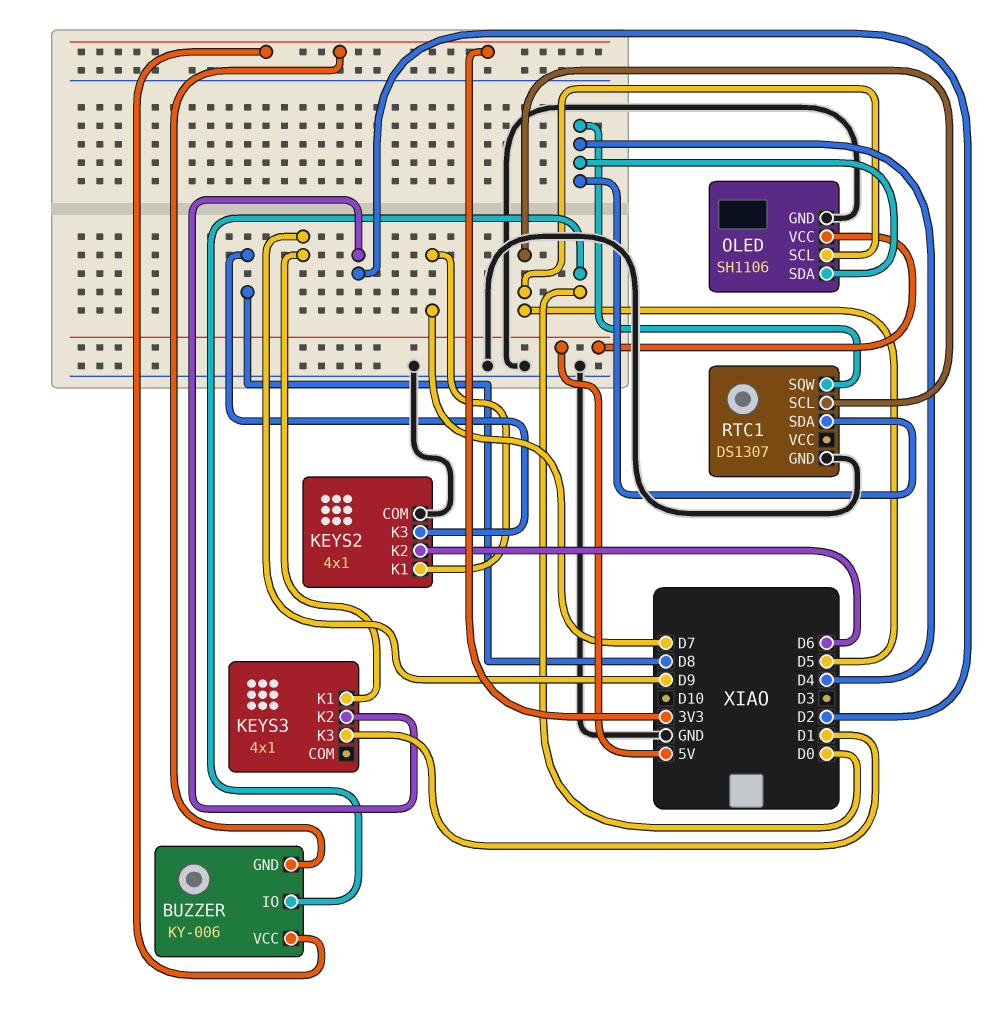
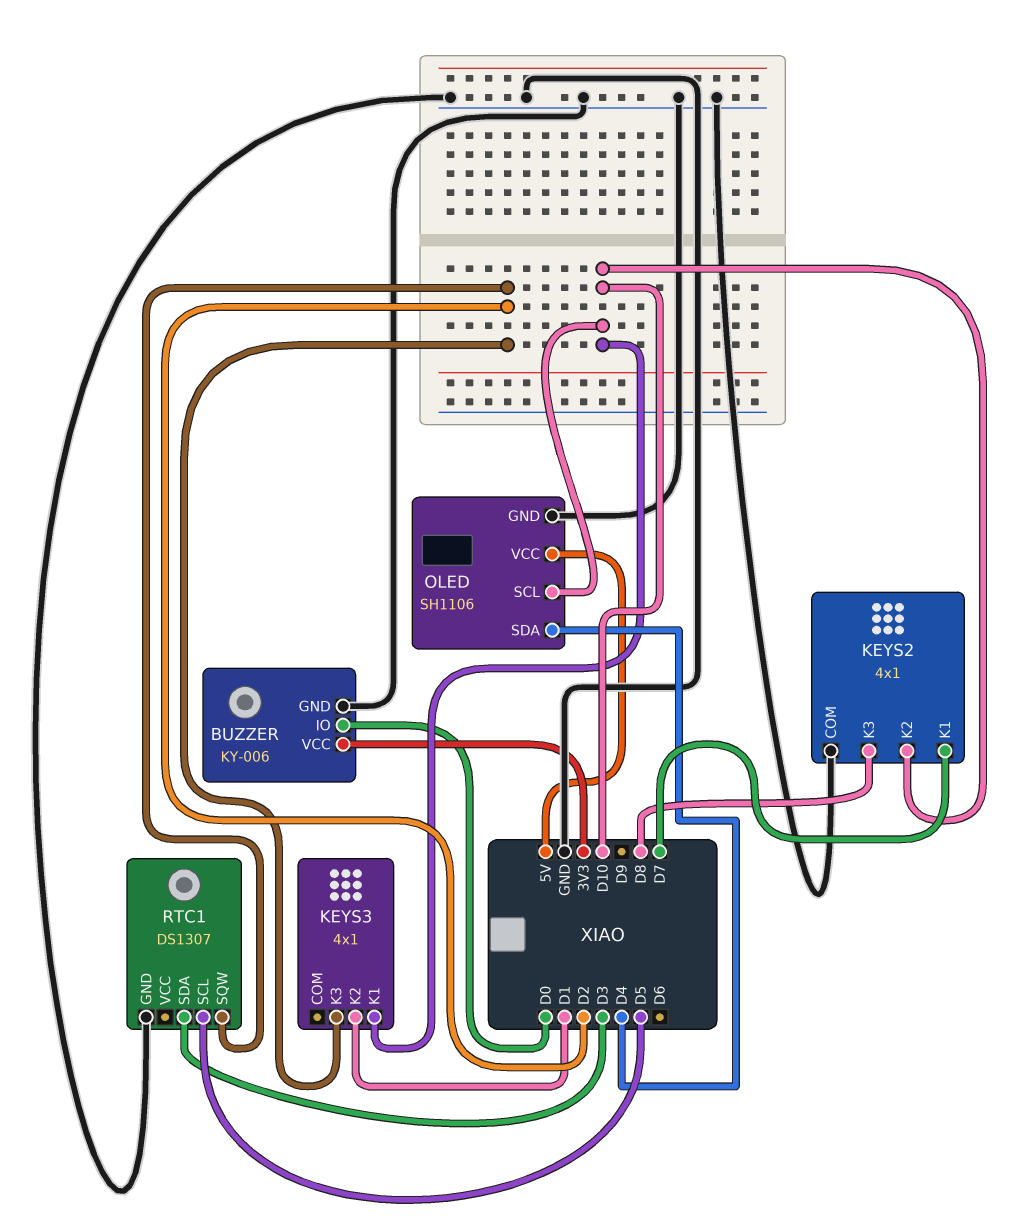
BUZZER pin GND: 3V3 -> GND
KEYS2 pin K2: D6 -> D10
KEYS3 pin K1: D9 -> D10
KEYS3 pin K2: D2 -> D1
KEYS3 pin K3: D1 -> D2
OLED pin SCL: D5 -> D10
RTC1 pin SDA: D4 -> D3
RTC1 pin SQW: D4 -> D2

